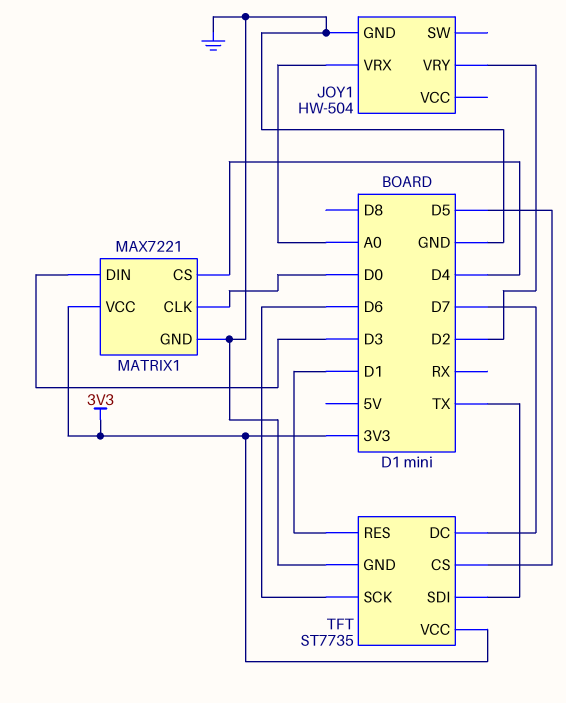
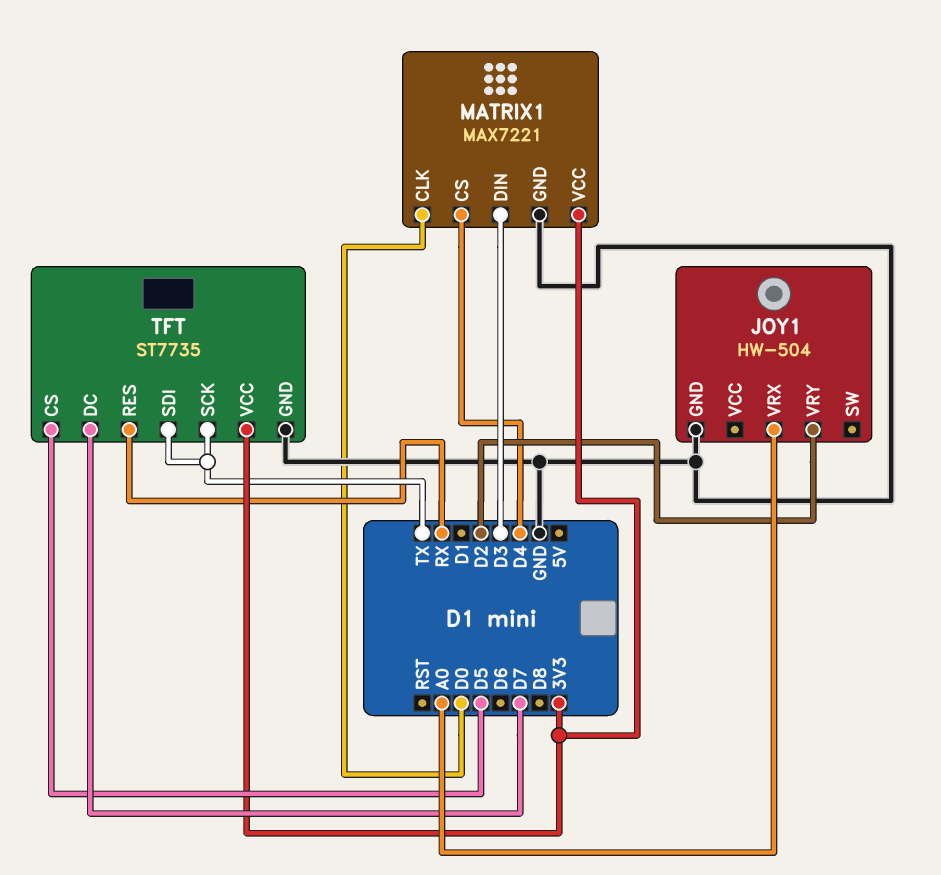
TFT pin RES: D1 -> RX
TFT pin SCK: D6 -> TX

